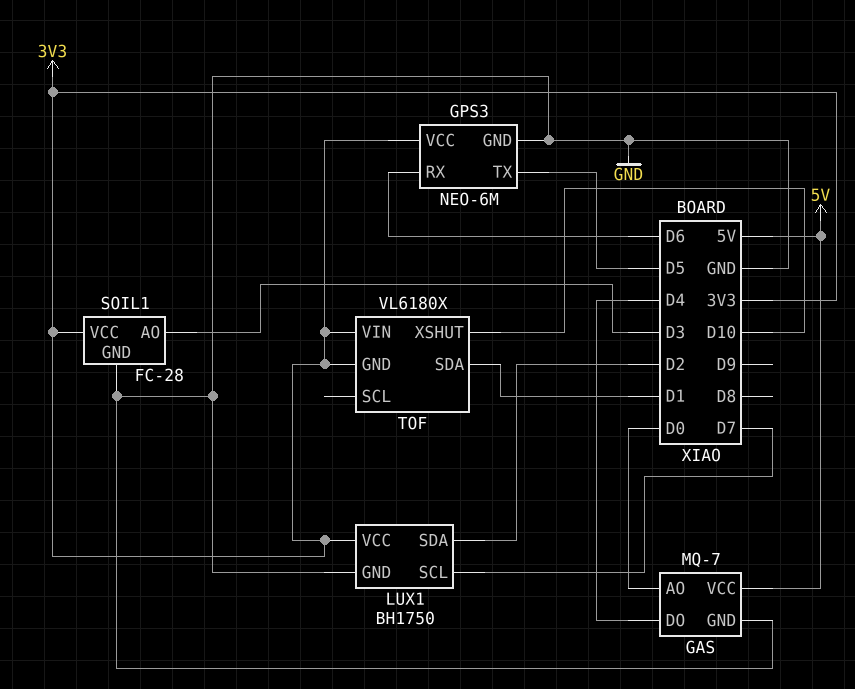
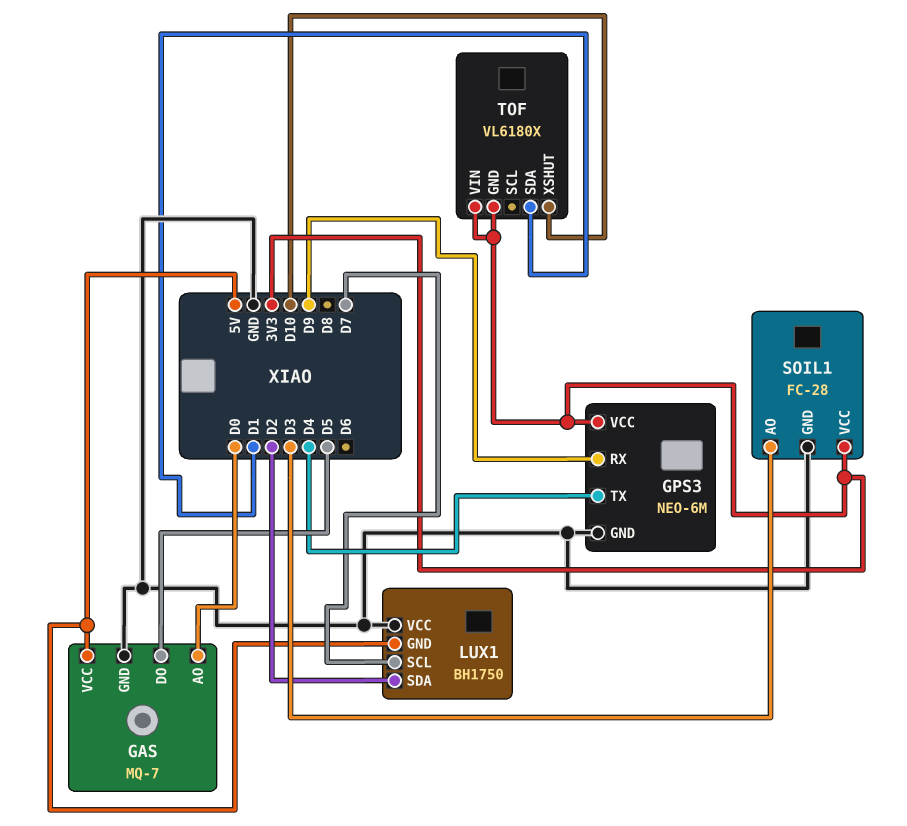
GAS pin DO: D4 -> D5
GPS3 pin RX: D6 -> D9
GPS3 pin TX: D5 -> D4
LUX1 pin GND: GND -> 5V
LUX1 pin VCC: 3V3 -> GND

